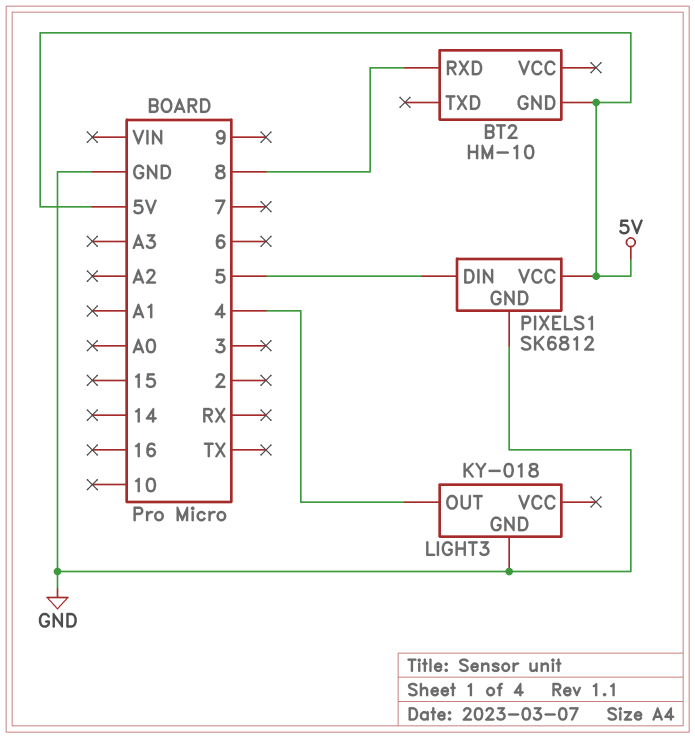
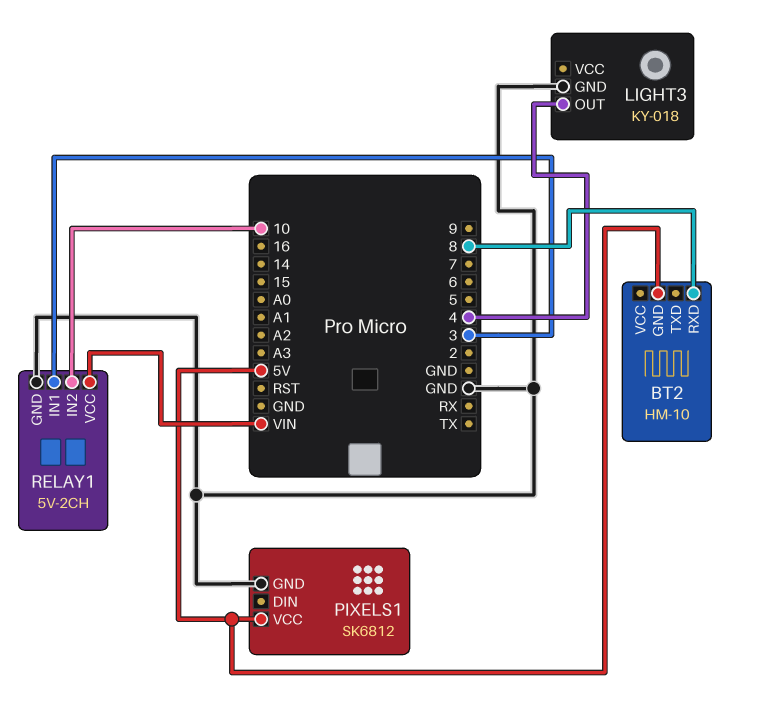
PIXELS1 pin DIN: 5 -> none
RELAY1: none -> 5V-2CH
RELAY1 pin GND: none -> GND
RELAY1 pin IN1: none -> 3
RELAY1 pin IN2: none -> 10
RELAY1 pin VCC: none -> VIN

